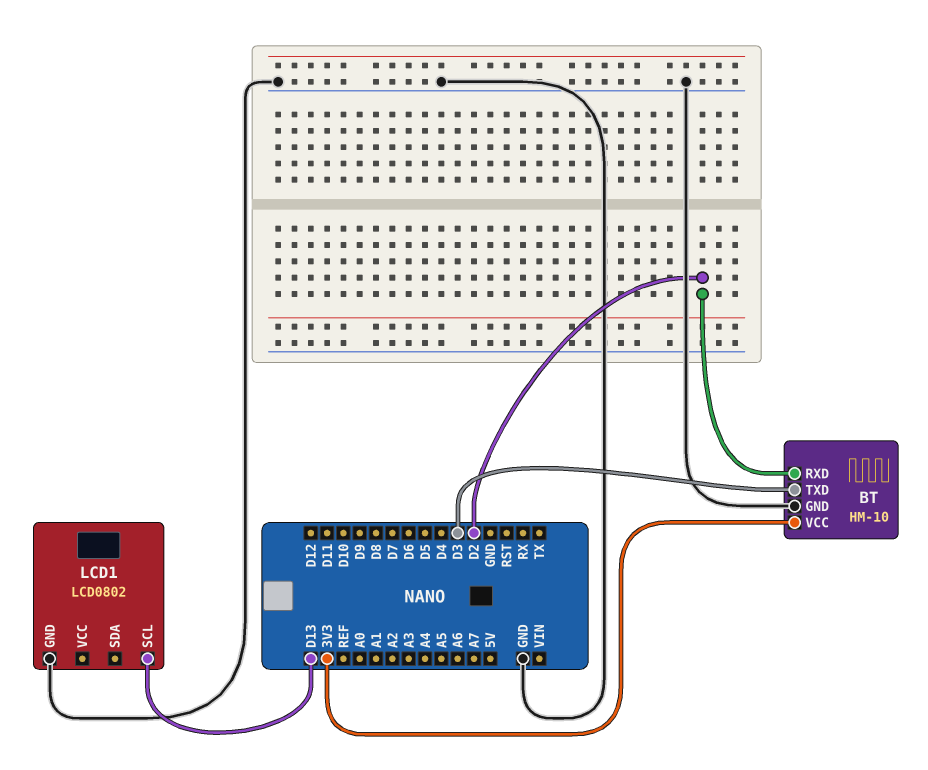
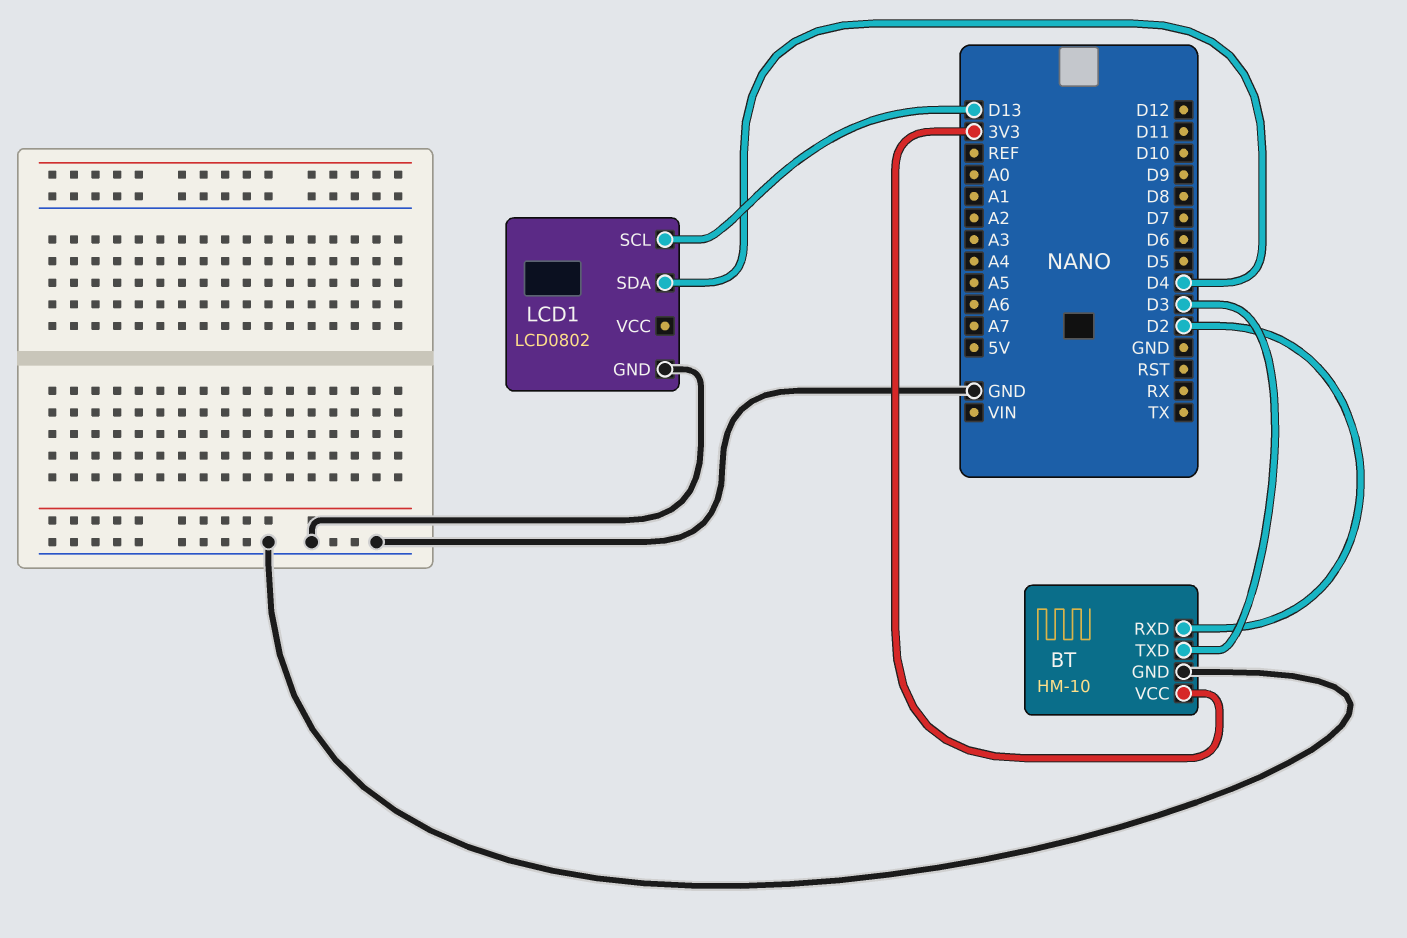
LCD1 pin SDA: none -> D4

